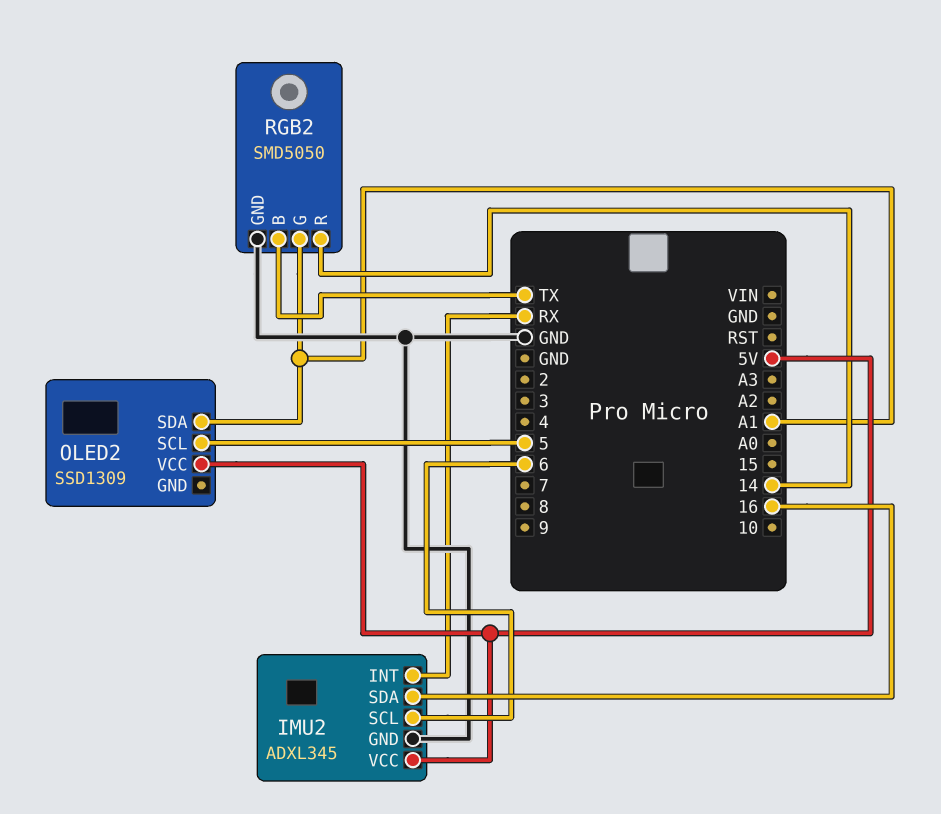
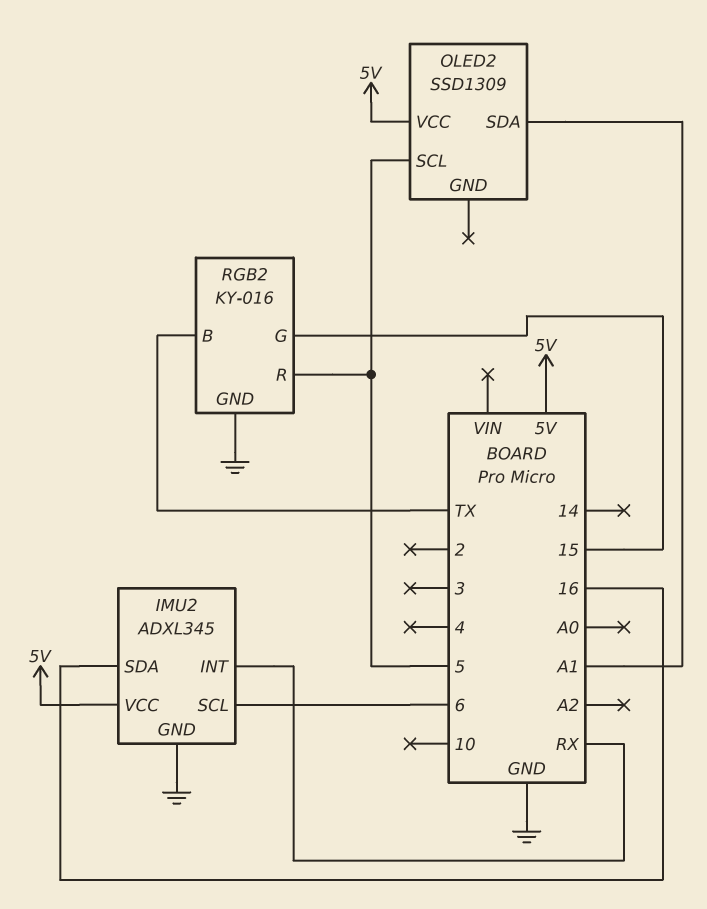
RGB2: SMD5050 -> KY-016
RGB2 pin G: A1 -> 15
RGB2 pin R: 14 -> 5

